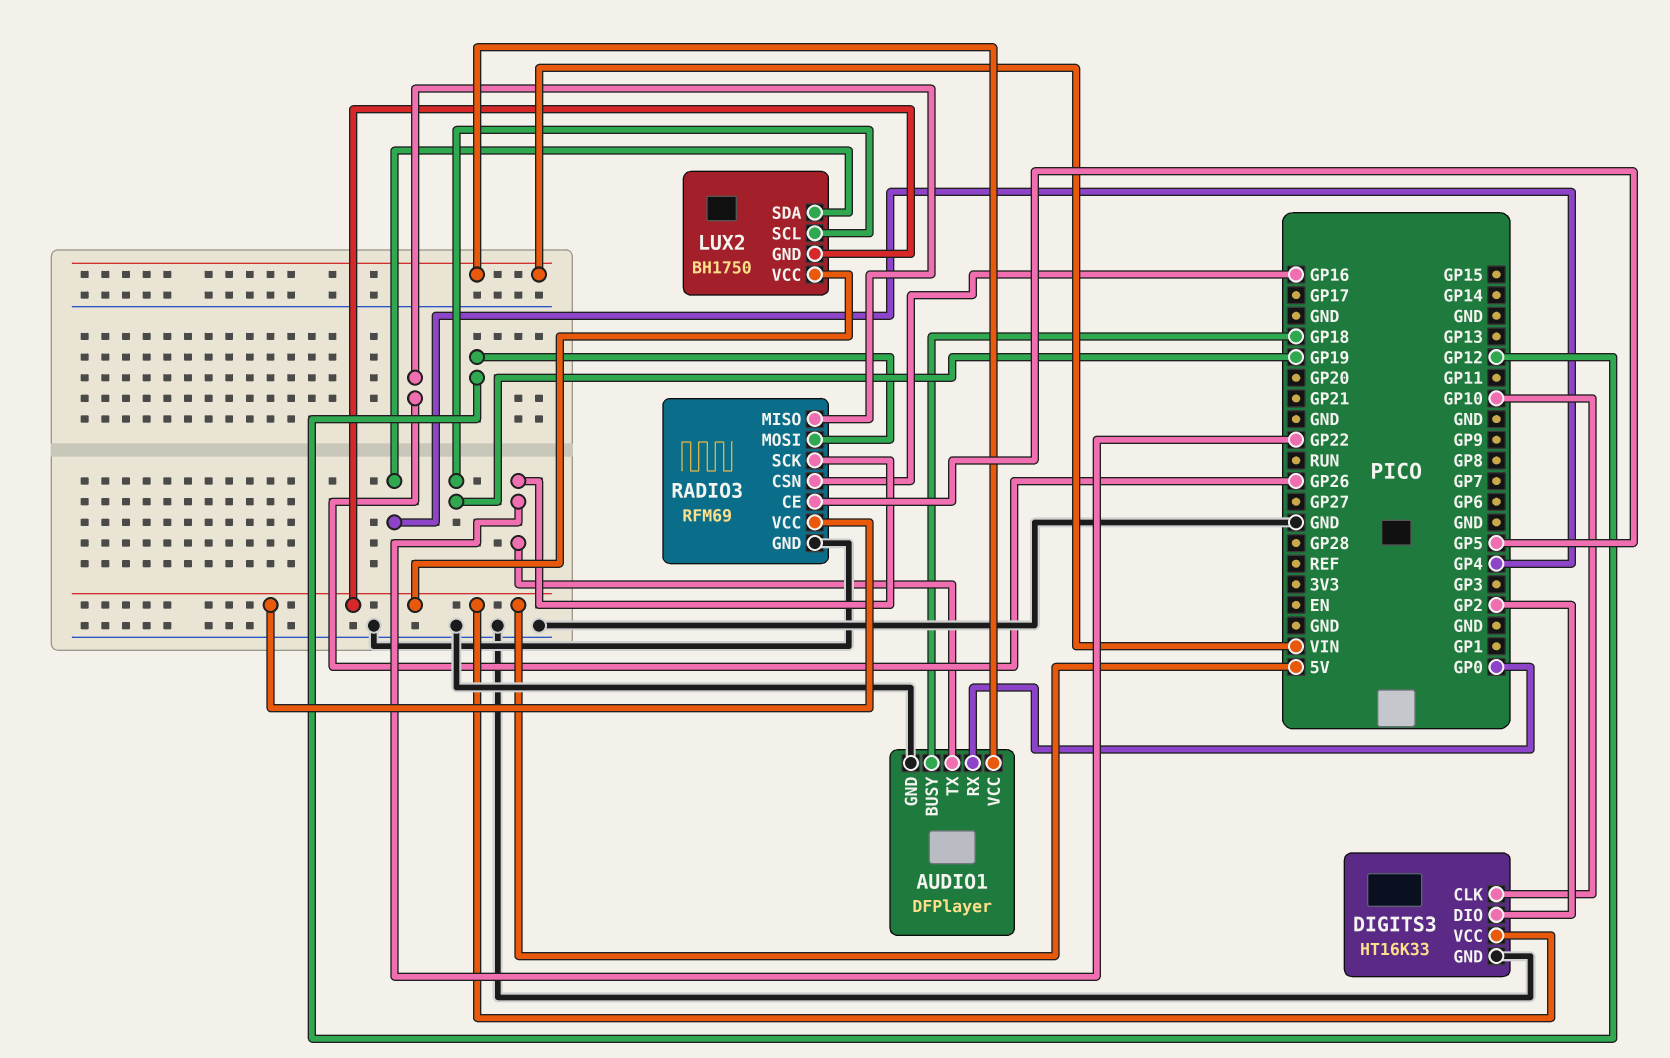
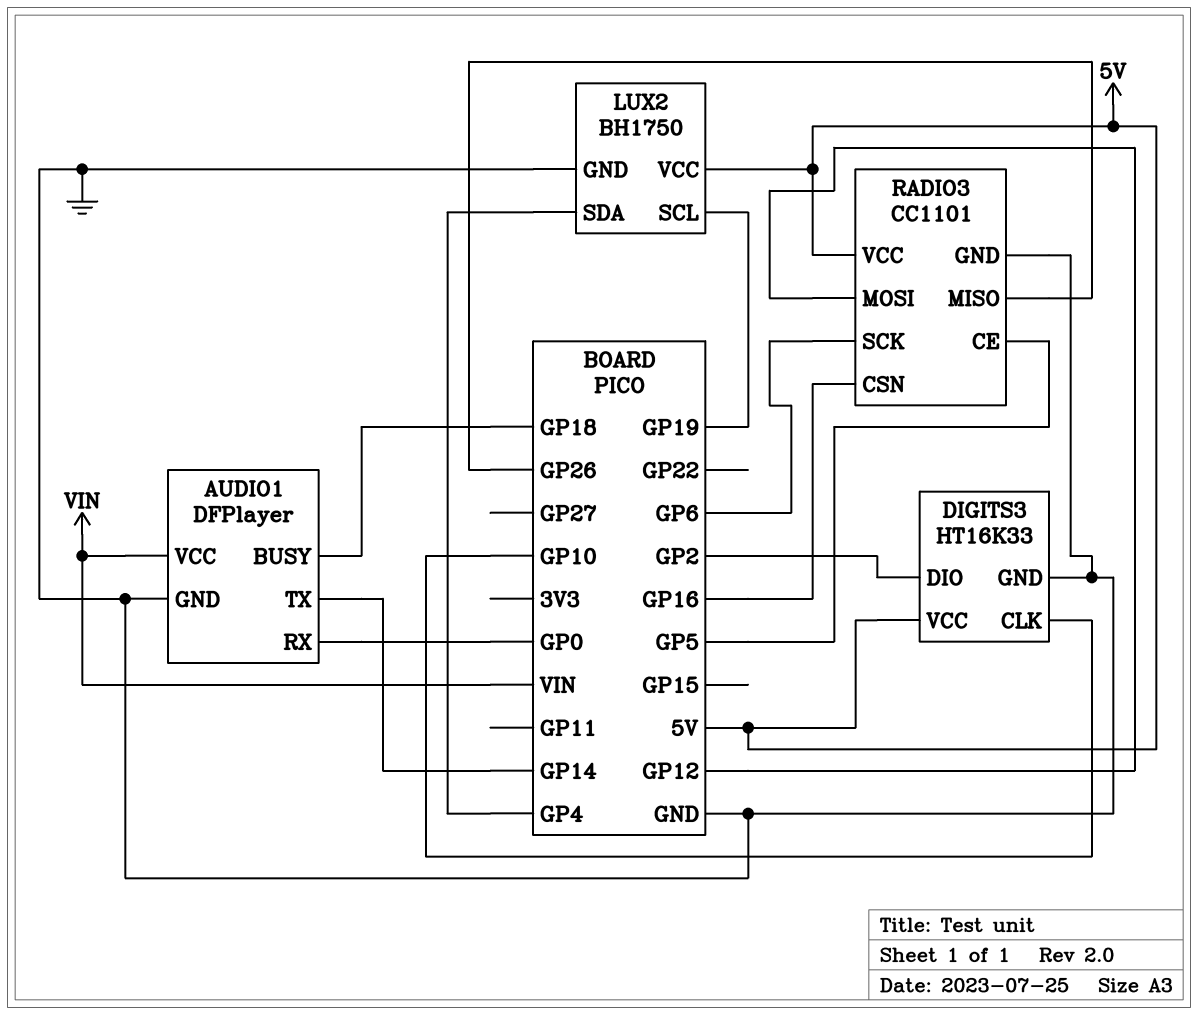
AUDIO1 pin TX: GP22 -> GP14
LUX2 pin GND: 5V -> GND
RADIO3: RFM69 -> CC1101
RADIO3 pin SCK: GP22 -> GP6

